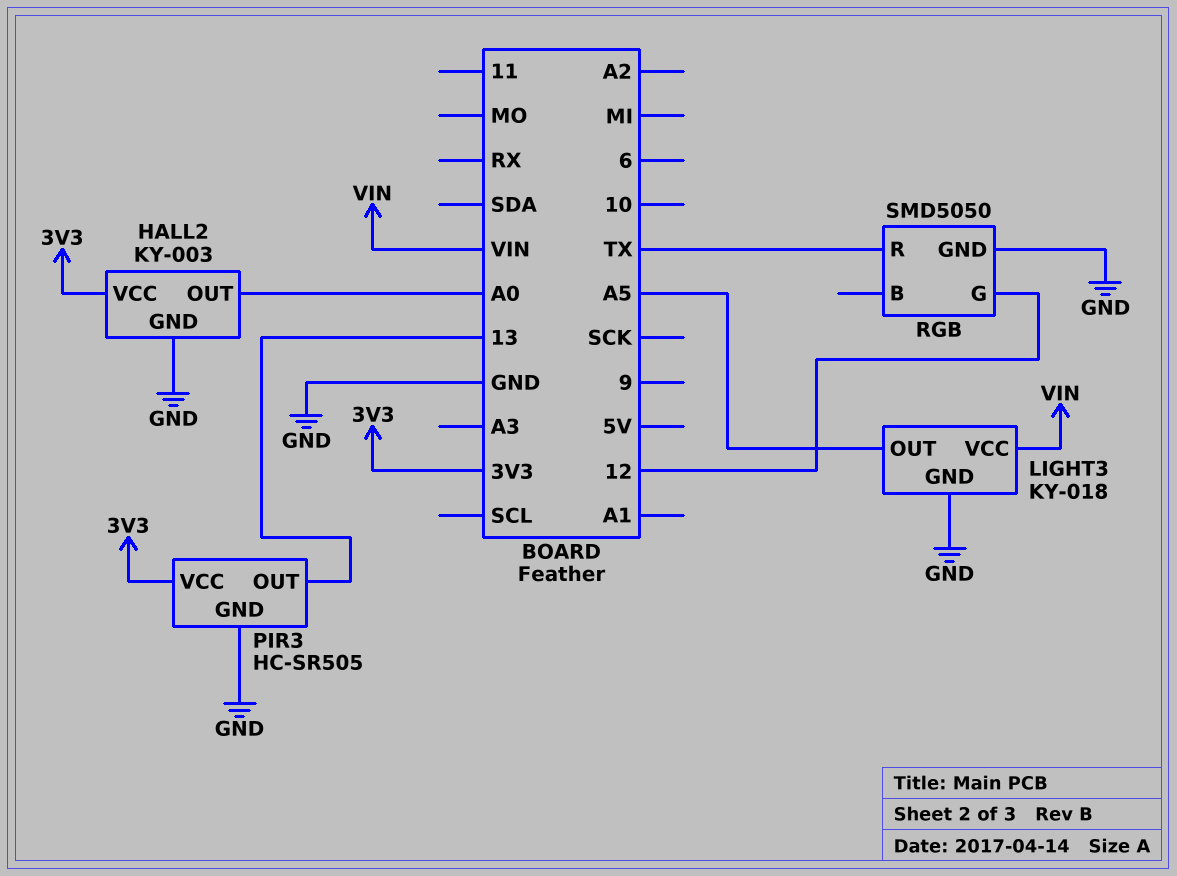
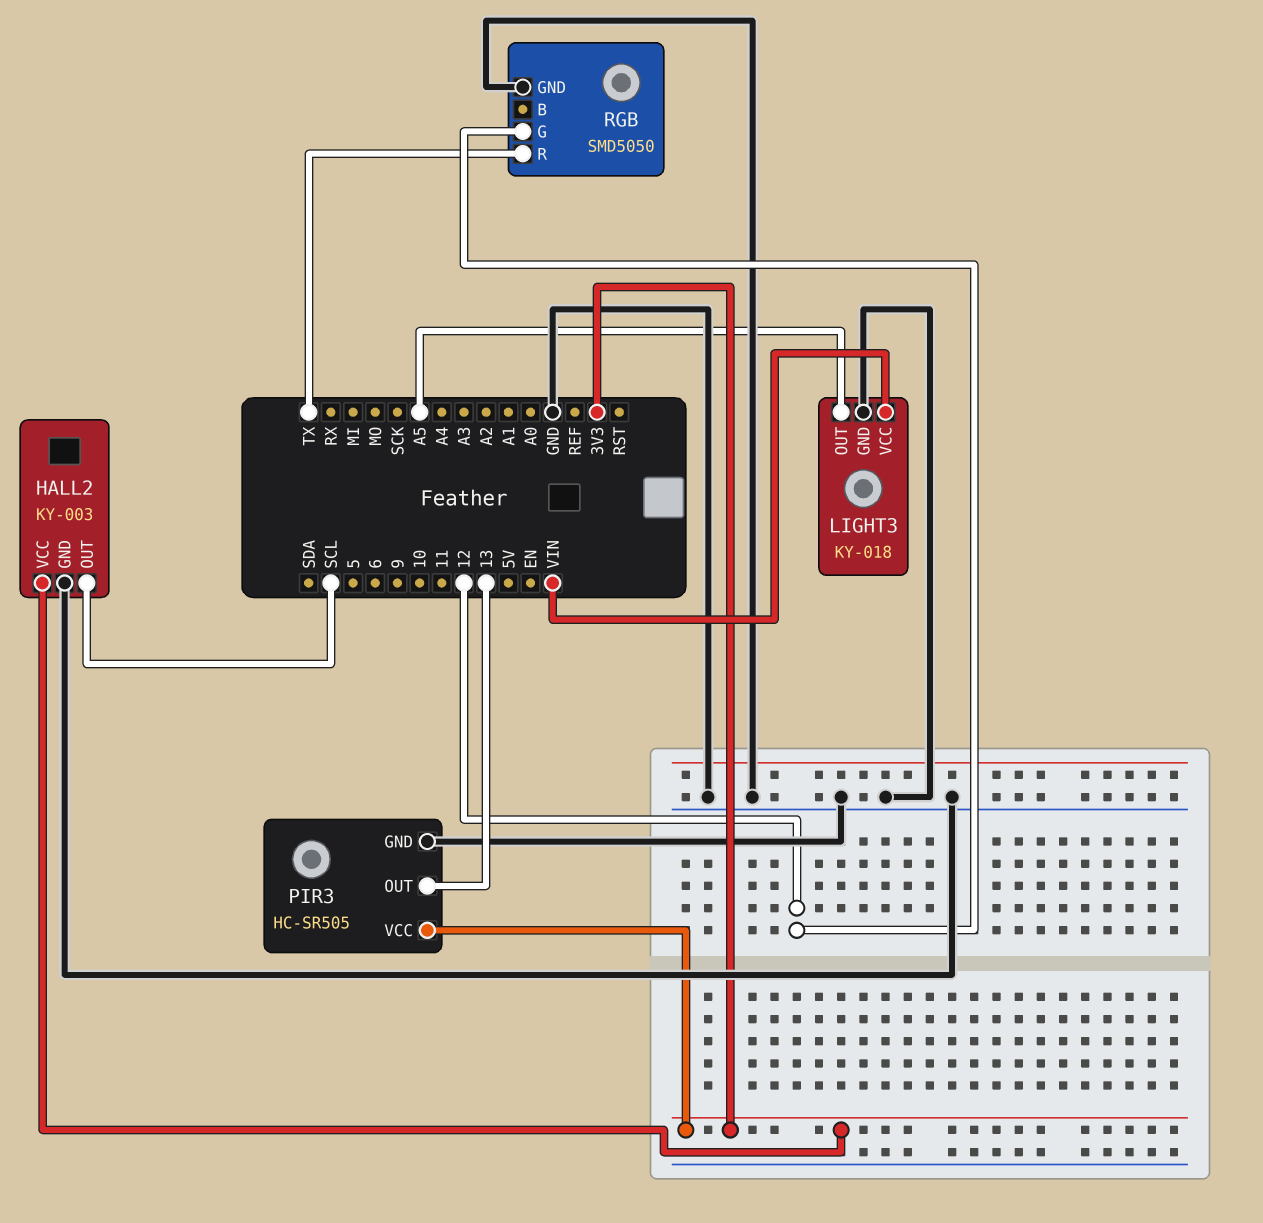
HALL2 pin OUT: A0 -> SCL

